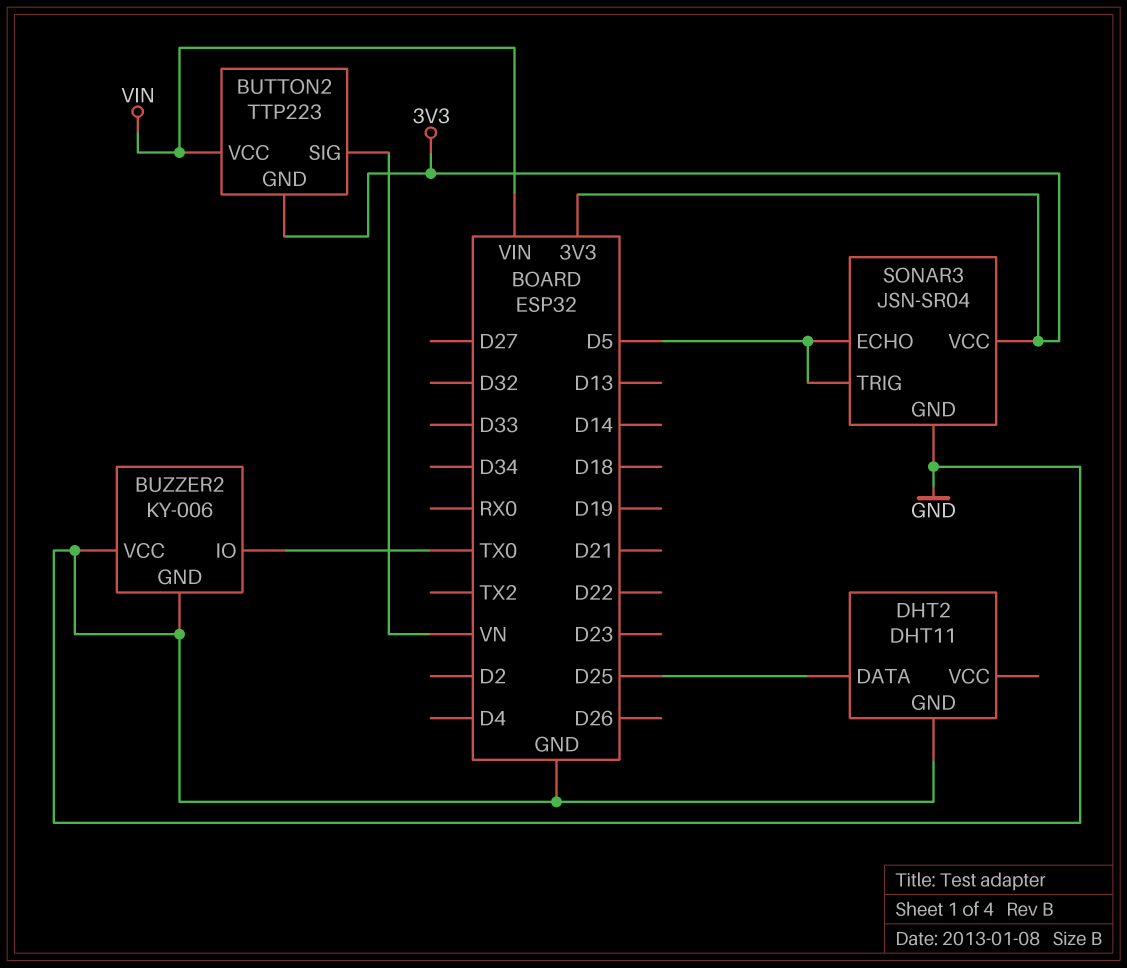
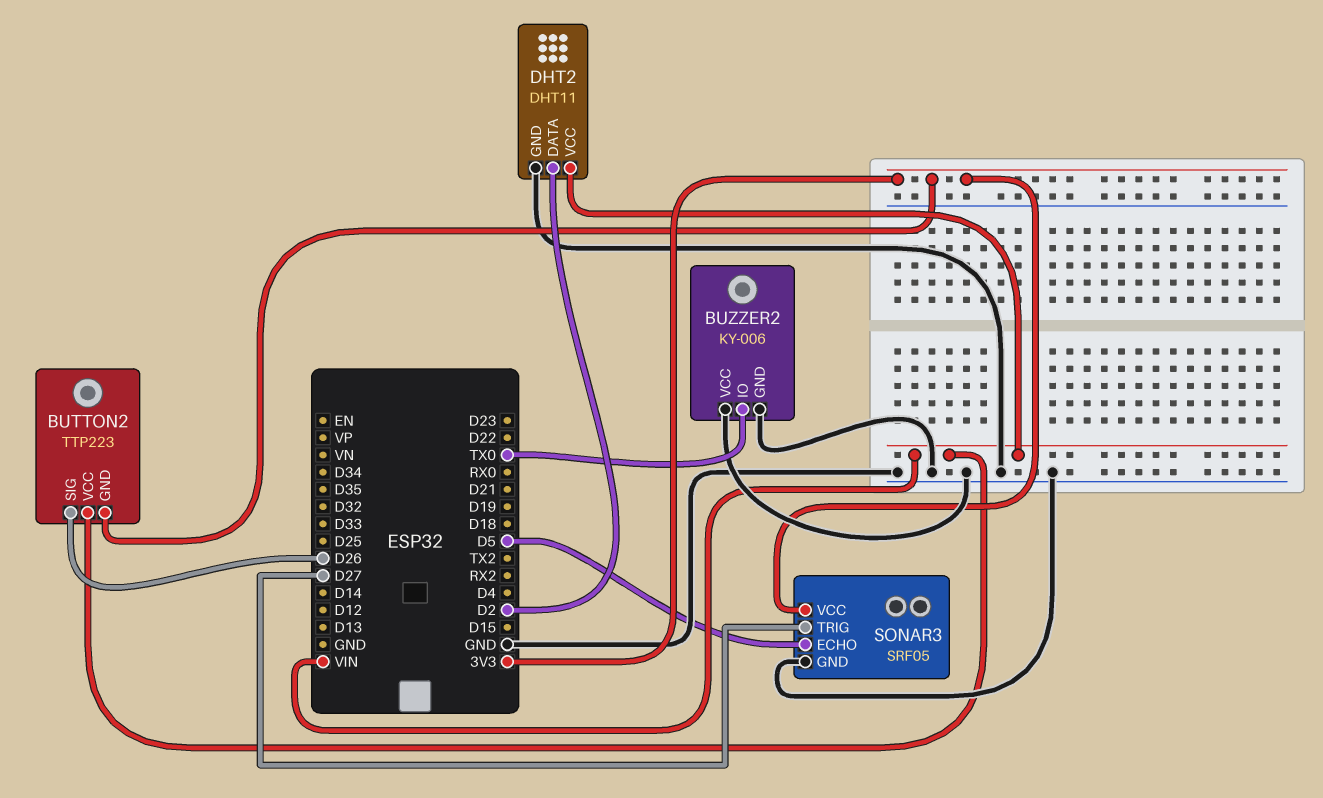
BUTTON2 pin SIG: VN -> D26
DHT2 pin DATA: D25 -> D2
DHT2 pin VCC: none -> VIN
SONAR3: JSN-SR04 -> SRF05
SONAR3 pin TRIG: D5 -> D27

